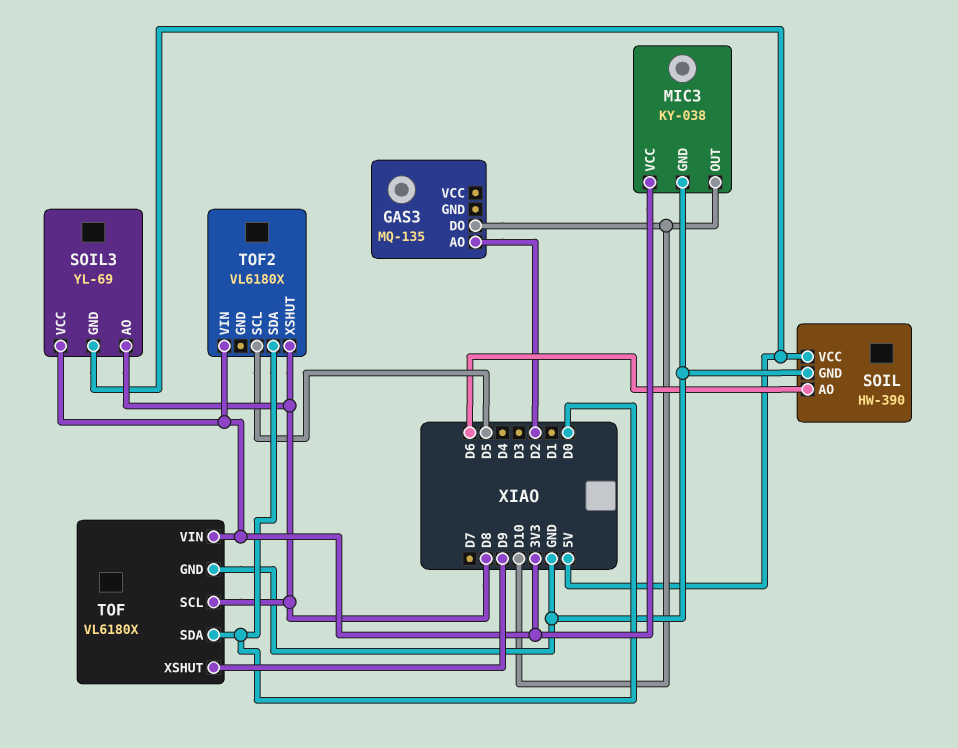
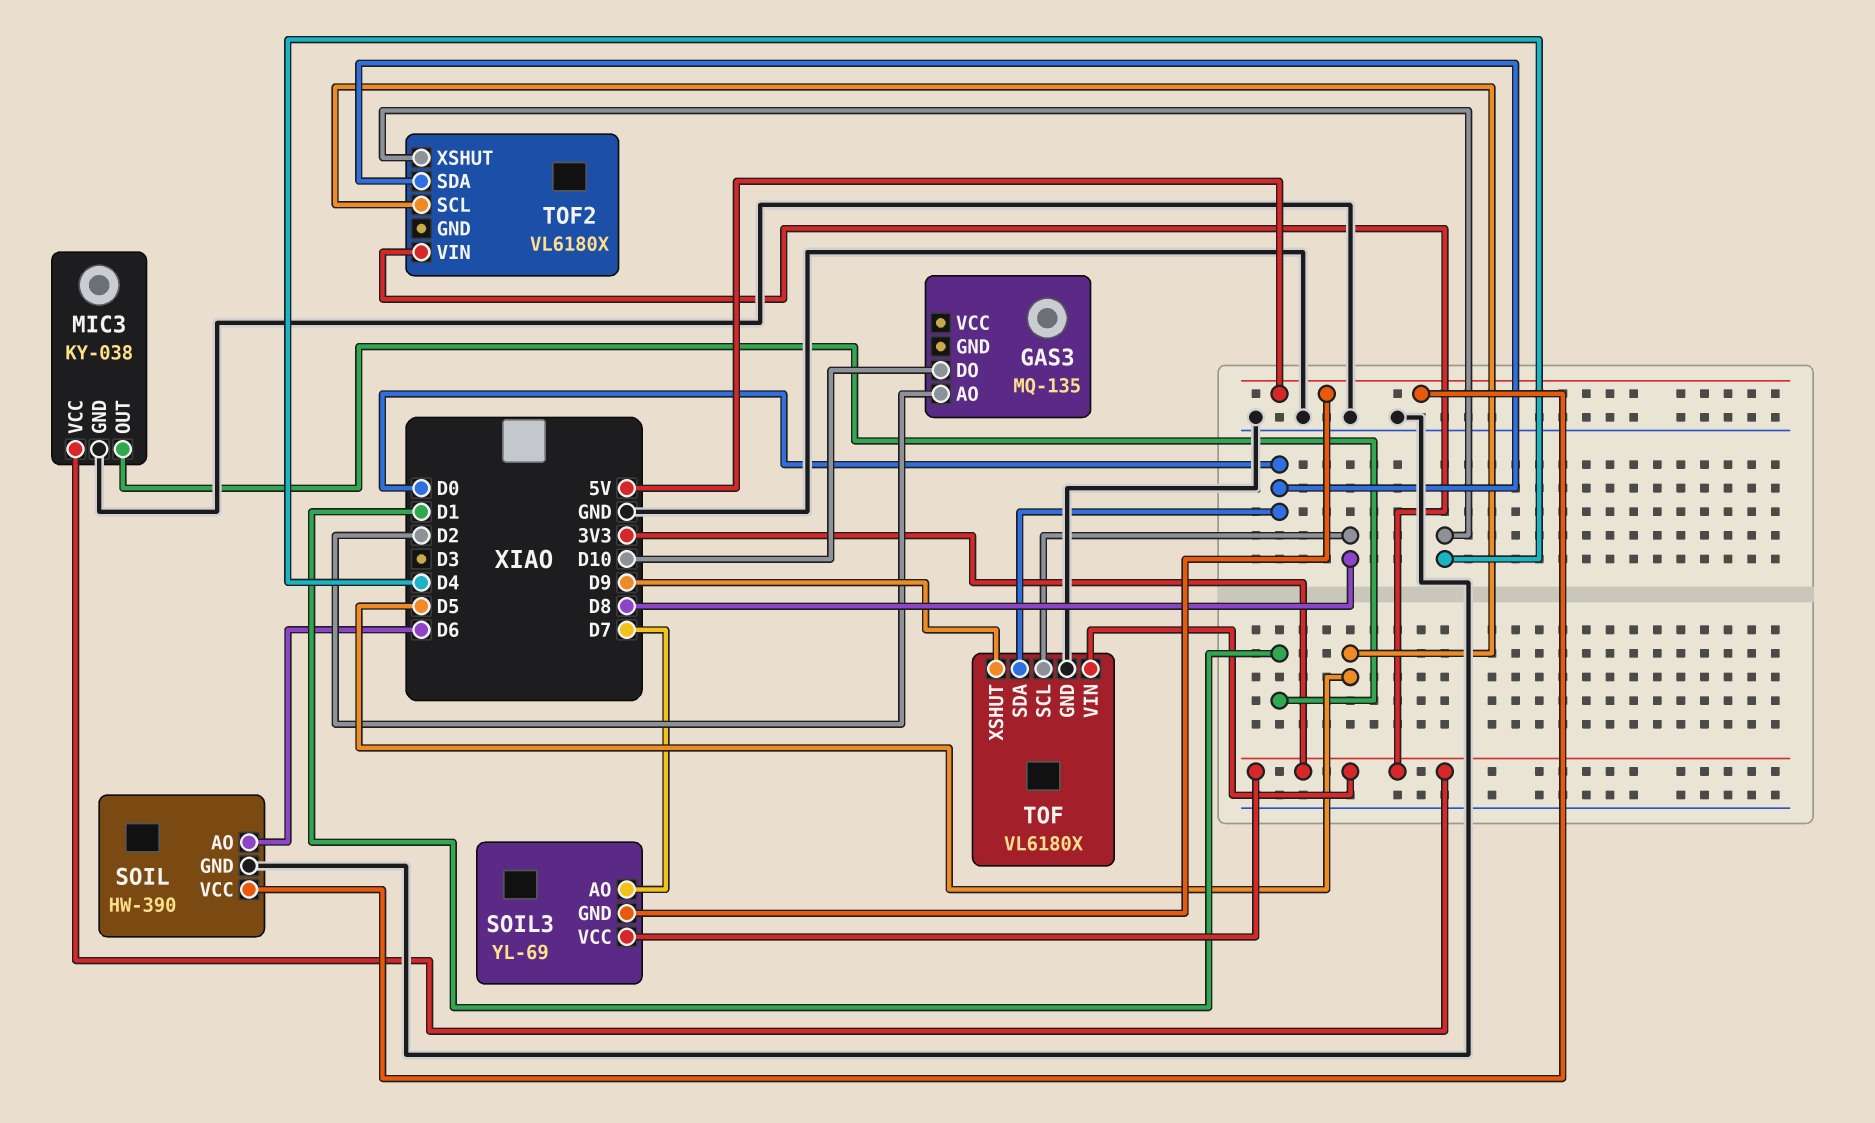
MIC3 pin OUT: D10 -> D1
SOIL3 pin AO: D8 -> D7
TOF2 pin XSHUT: D8 -> D4

